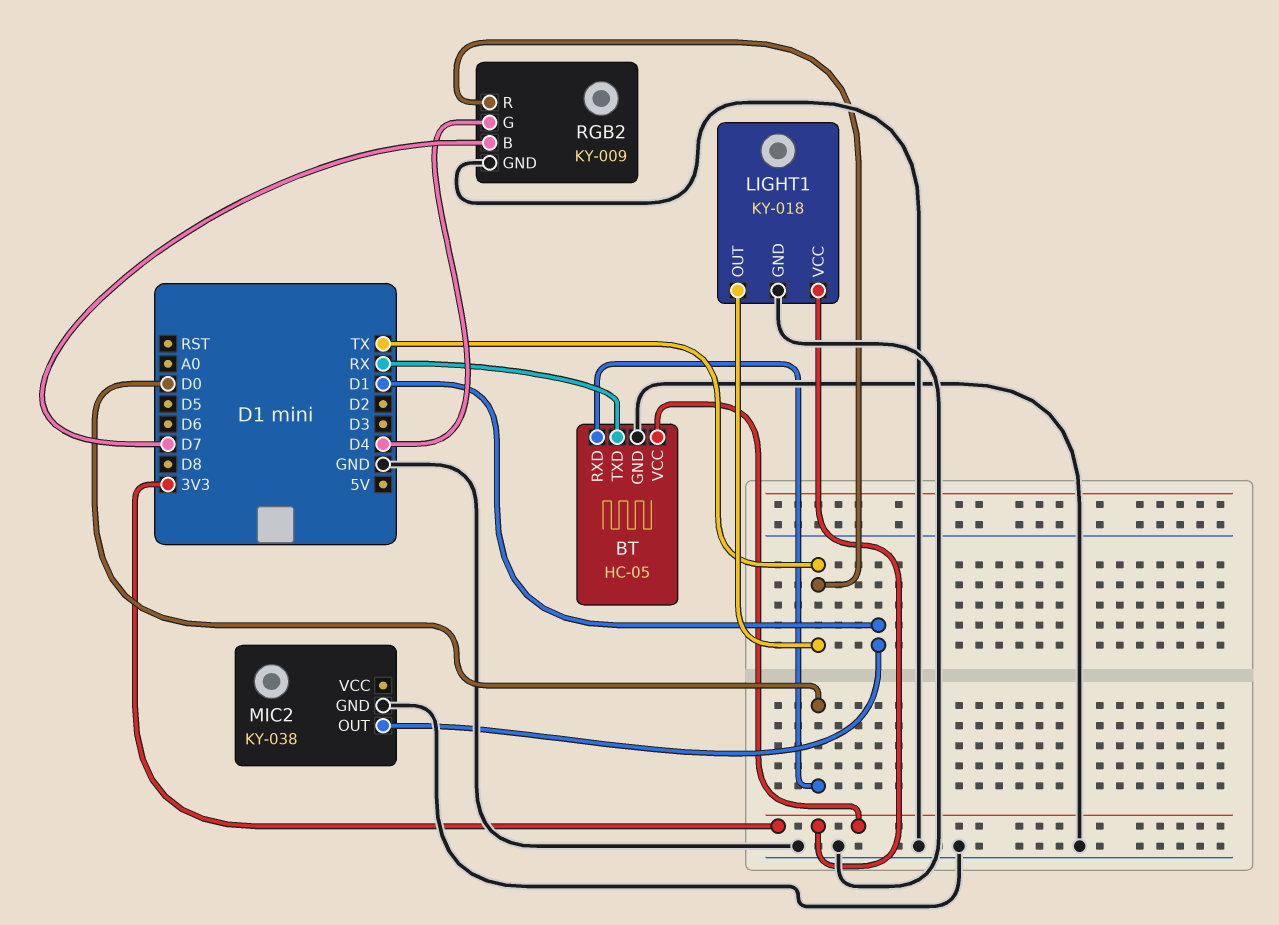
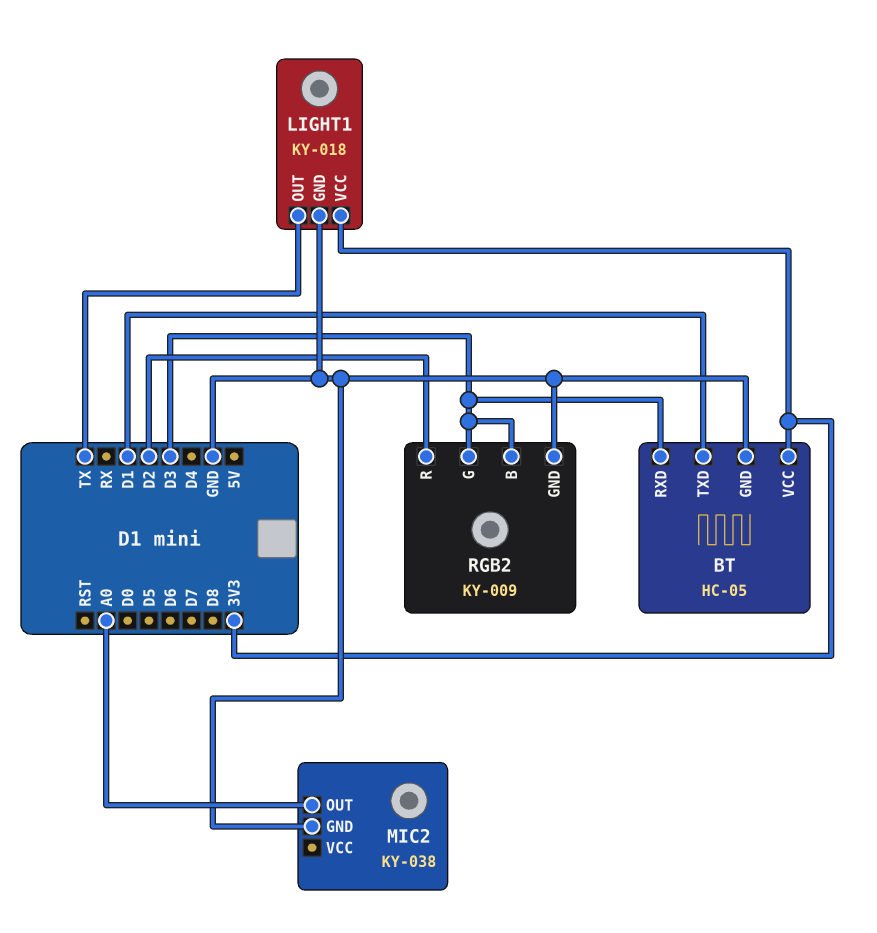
BT pin RXD: D0 -> D3
BT pin TXD: RX -> D1
MIC2 pin OUT: D1 -> A0
RGB2 pin B: D7 -> D3
RGB2 pin G: D4 -> D3
RGB2 pin R: TX -> D2

